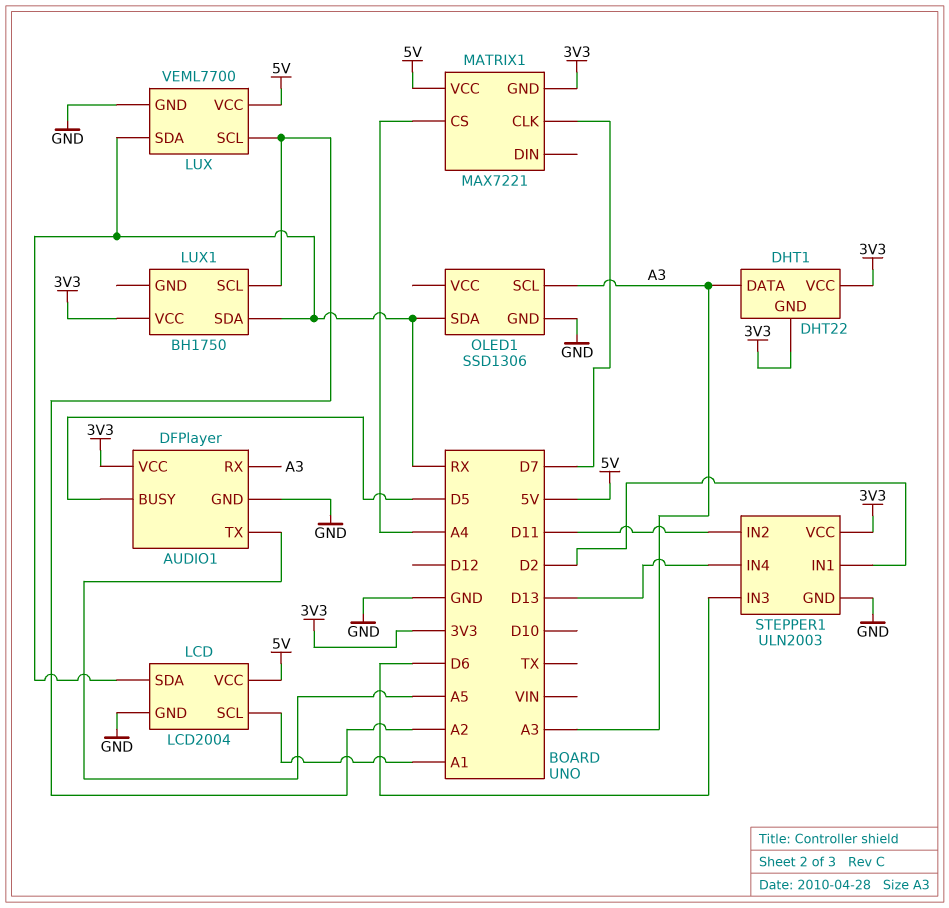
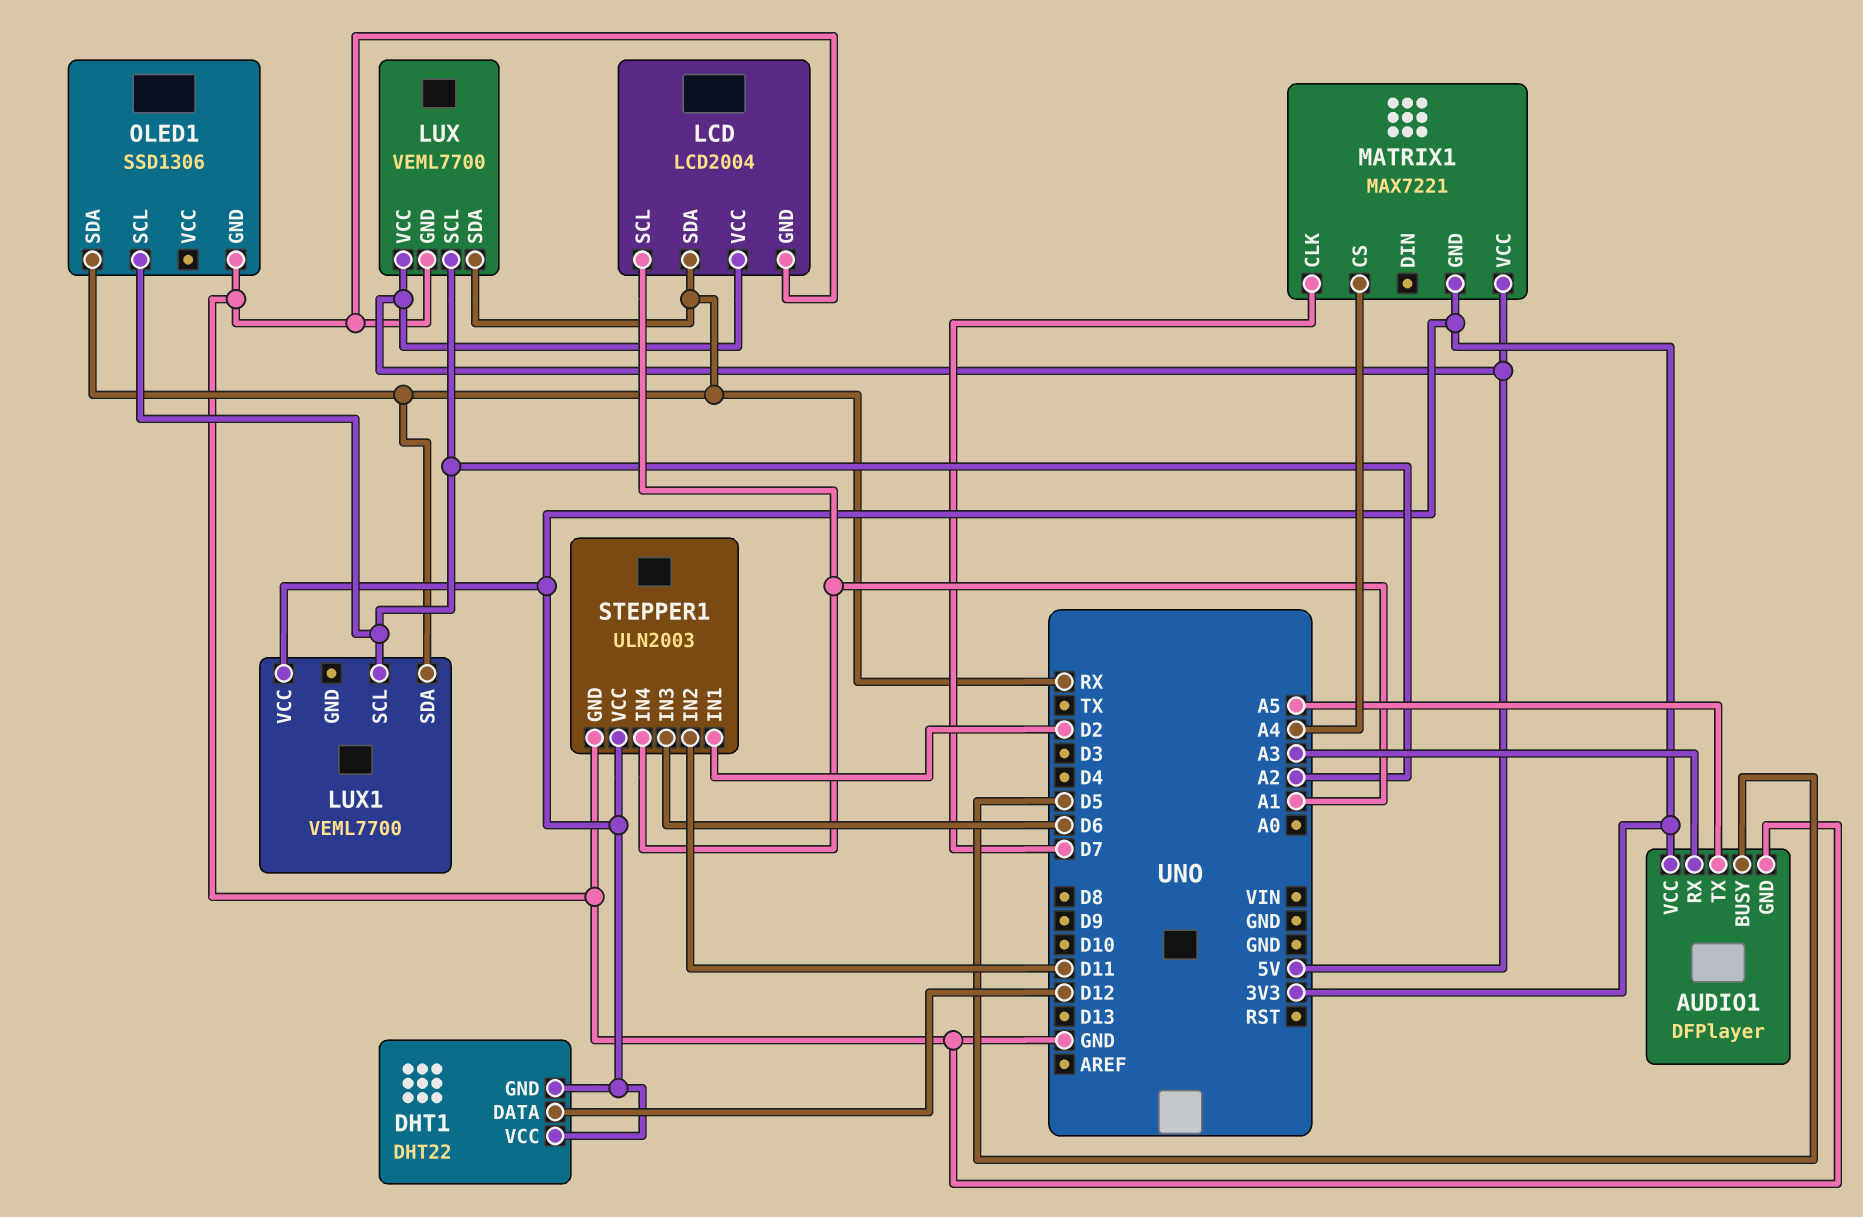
DHT1 pin DATA: A3 -> D12
LUX1: BH1750 -> VEML7700
OLED1 pin SCL: A3 -> A2
STEPPER1 pin IN4: D13 -> A1

